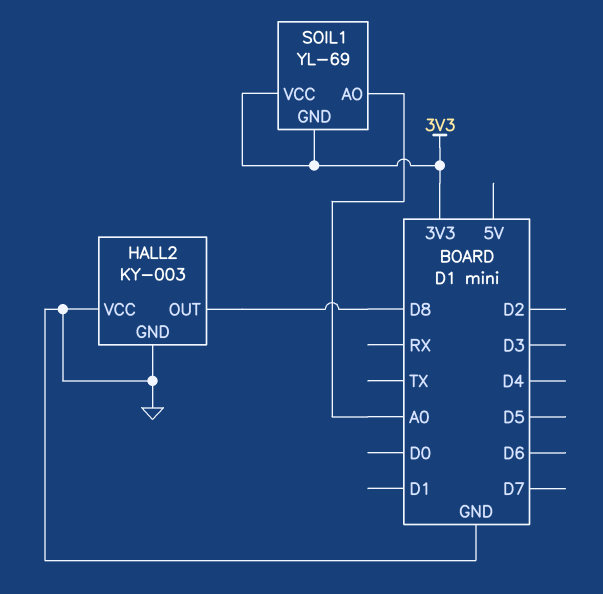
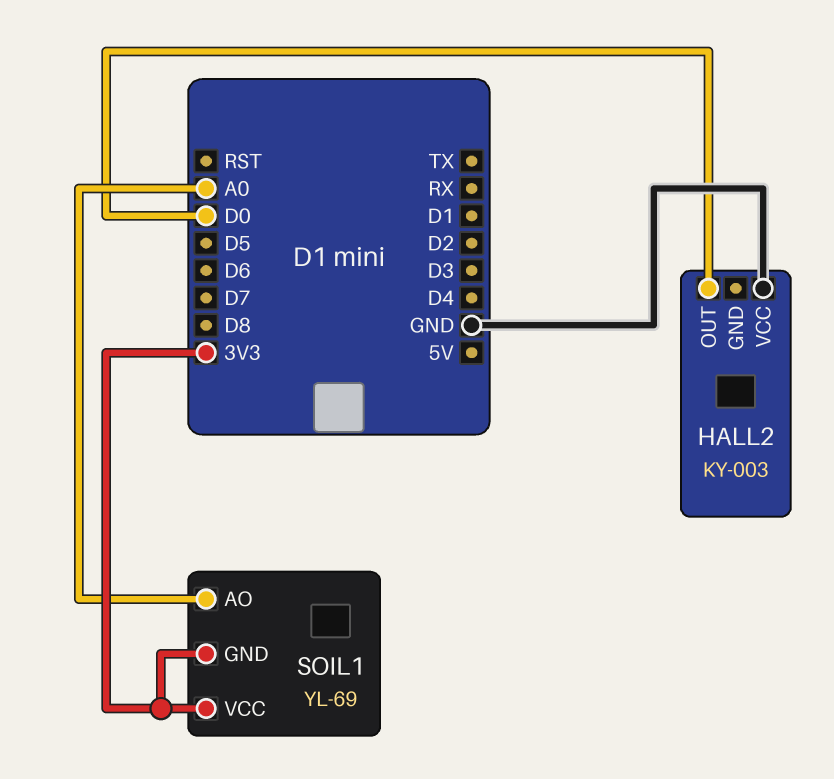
HALL2 pin GND: GND -> none
HALL2 pin OUT: D8 -> D0

